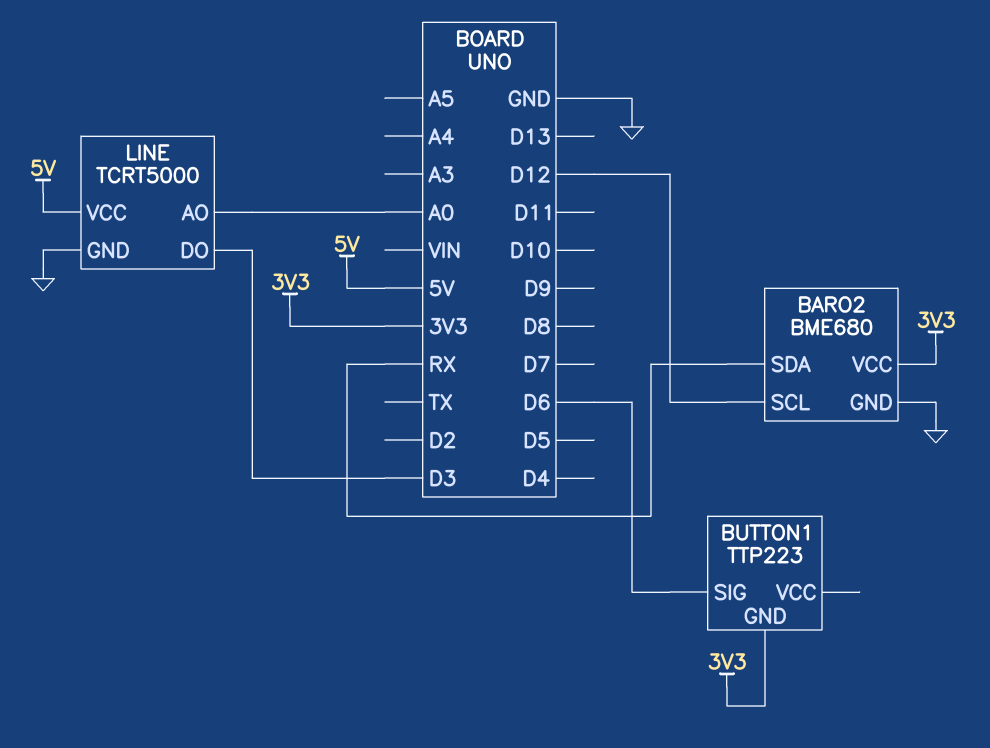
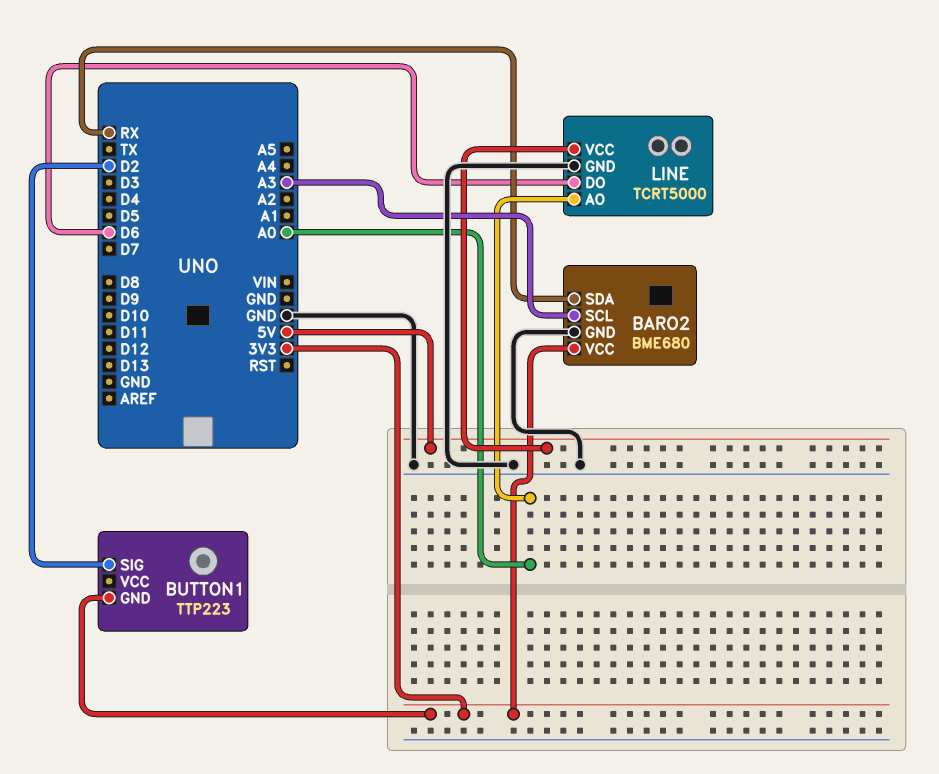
BARO2 pin SCL: D12 -> A3
BUTTON1 pin SIG: D6 -> D2
LINE pin DO: D3 -> D6

